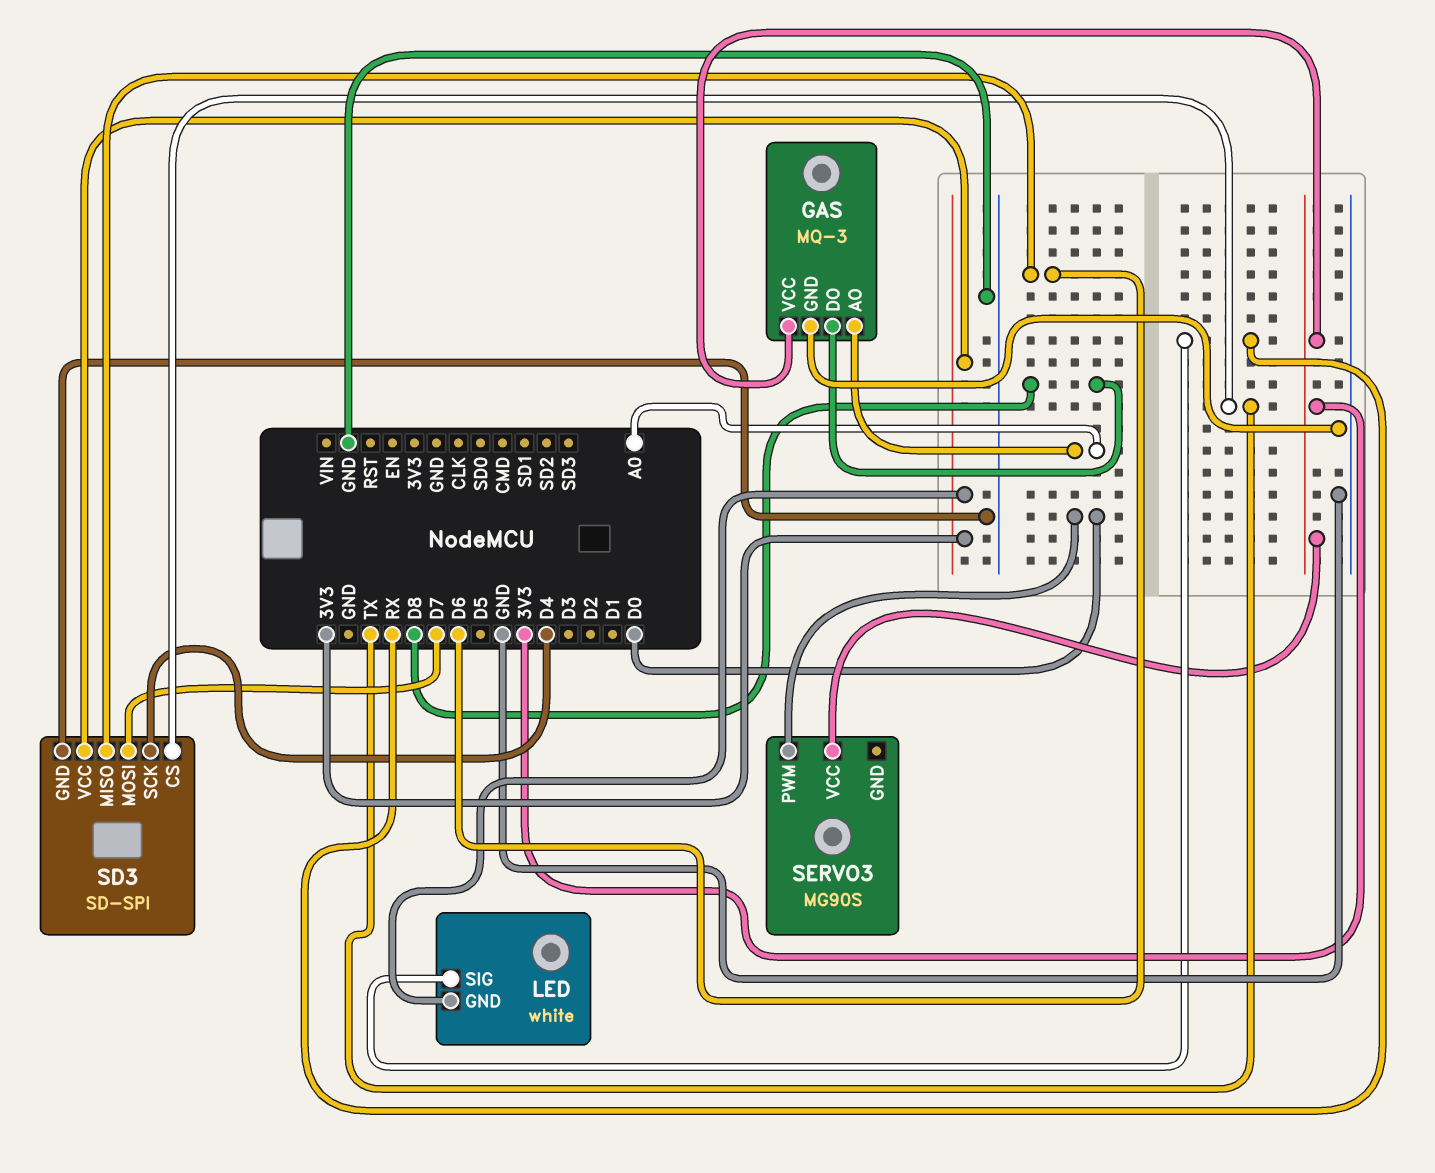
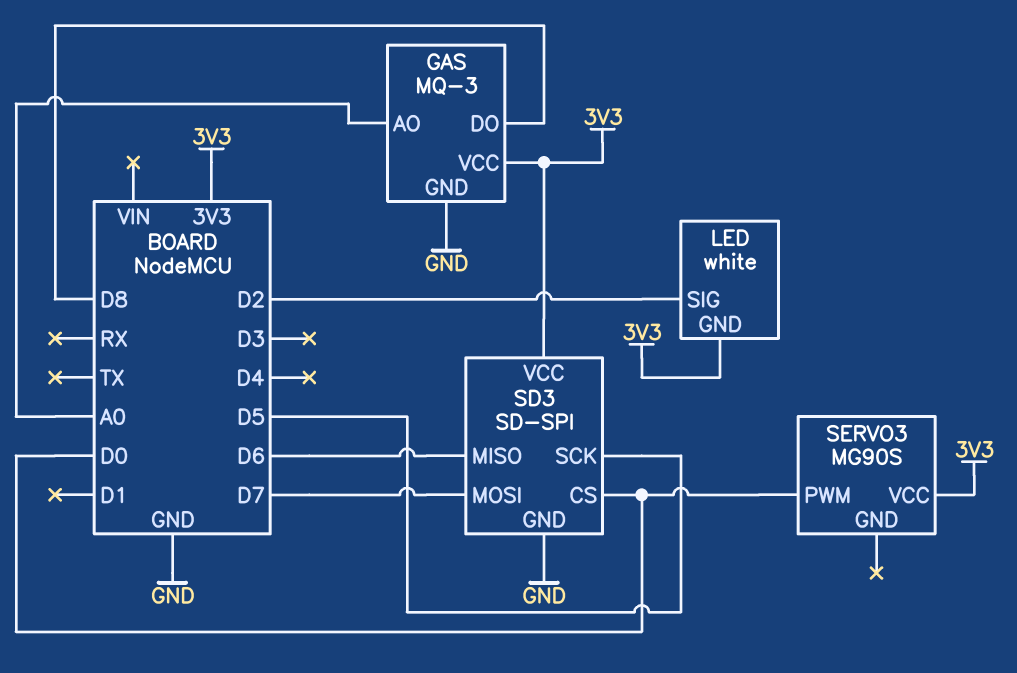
LED pin SIG: RX -> D2
SD3 pin CS: TX -> D0
SD3 pin SCK: D4 -> D5

